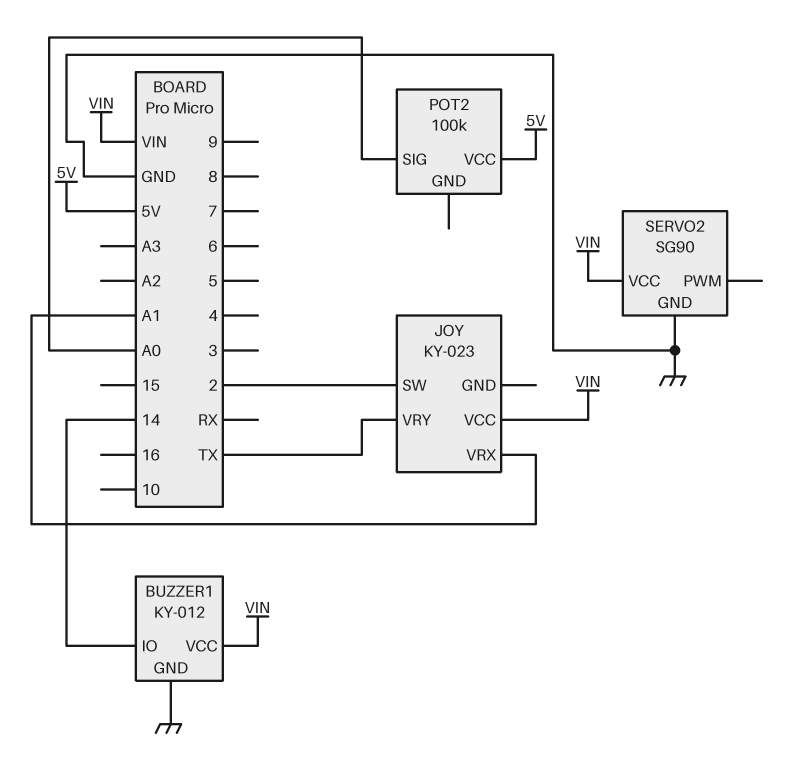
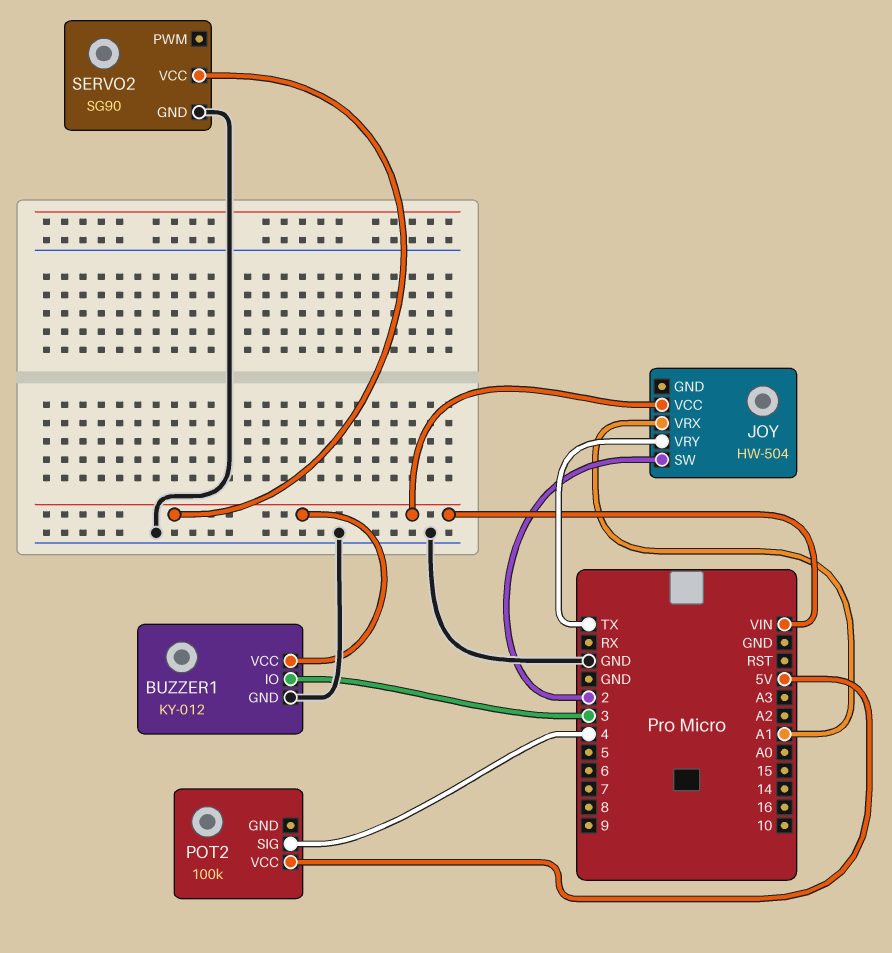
BUZZER1 pin IO: 14 -> 3
JOY: KY-023 -> HW-504
POT2 pin SIG: A0 -> 4

